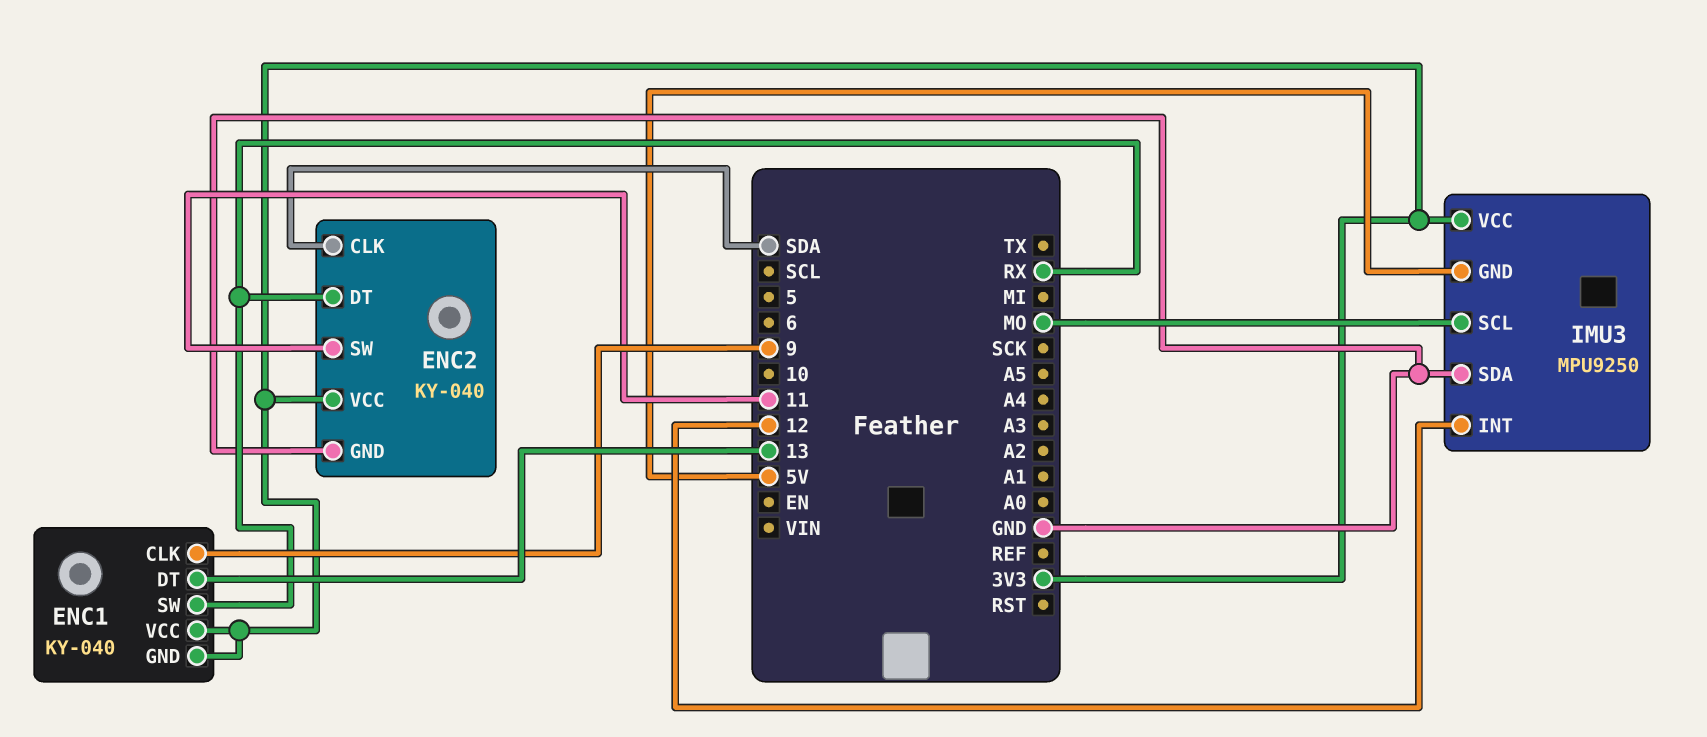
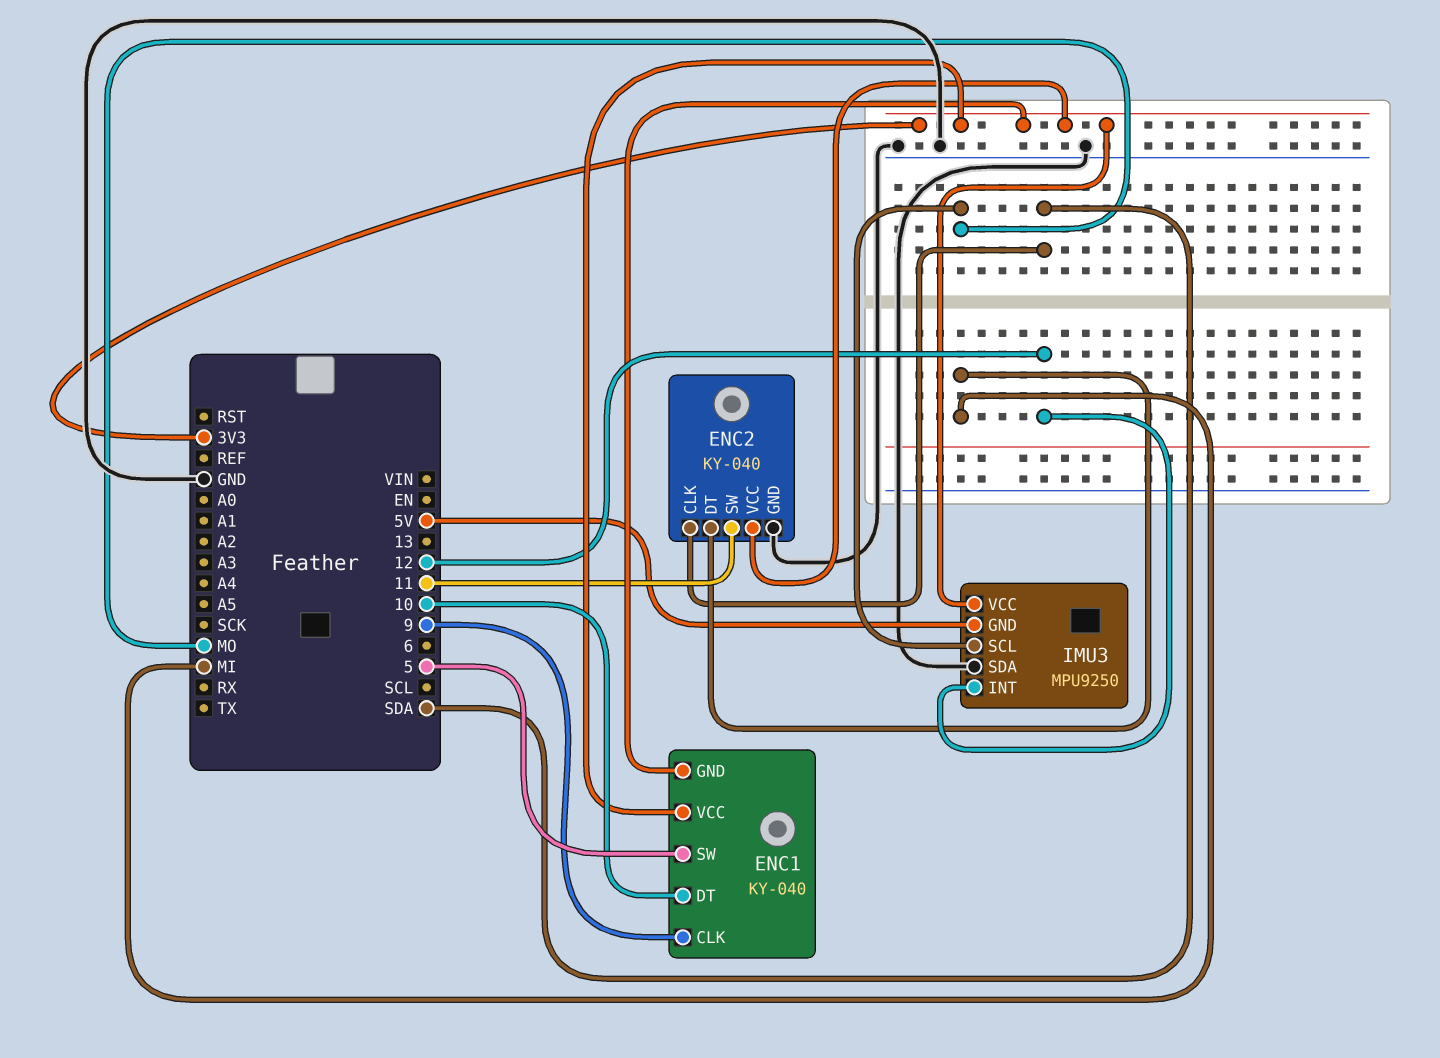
ENC1 pin DT: 13 -> 10
ENC1 pin SW: RX -> 5
ENC2 pin DT: RX -> MI

